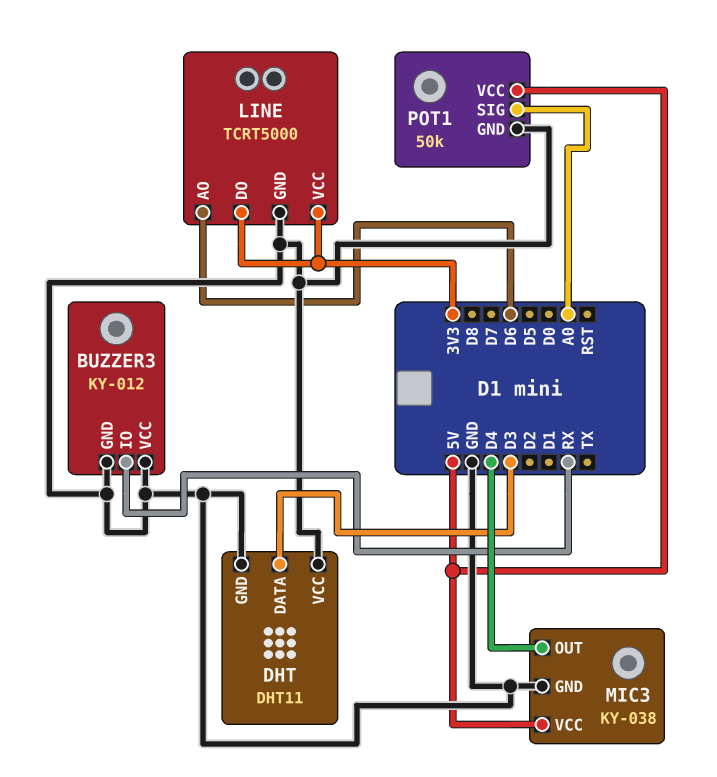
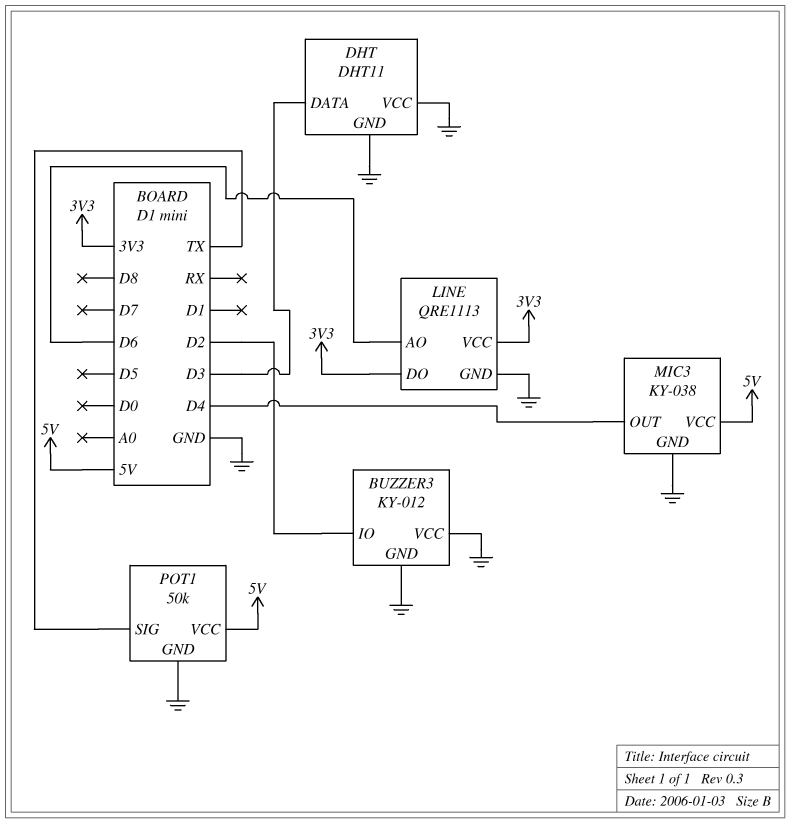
BUZZER3 pin IO: RX -> D2
LINE: TCRT5000 -> QRE1113
POT1 pin SIG: A0 -> TX

